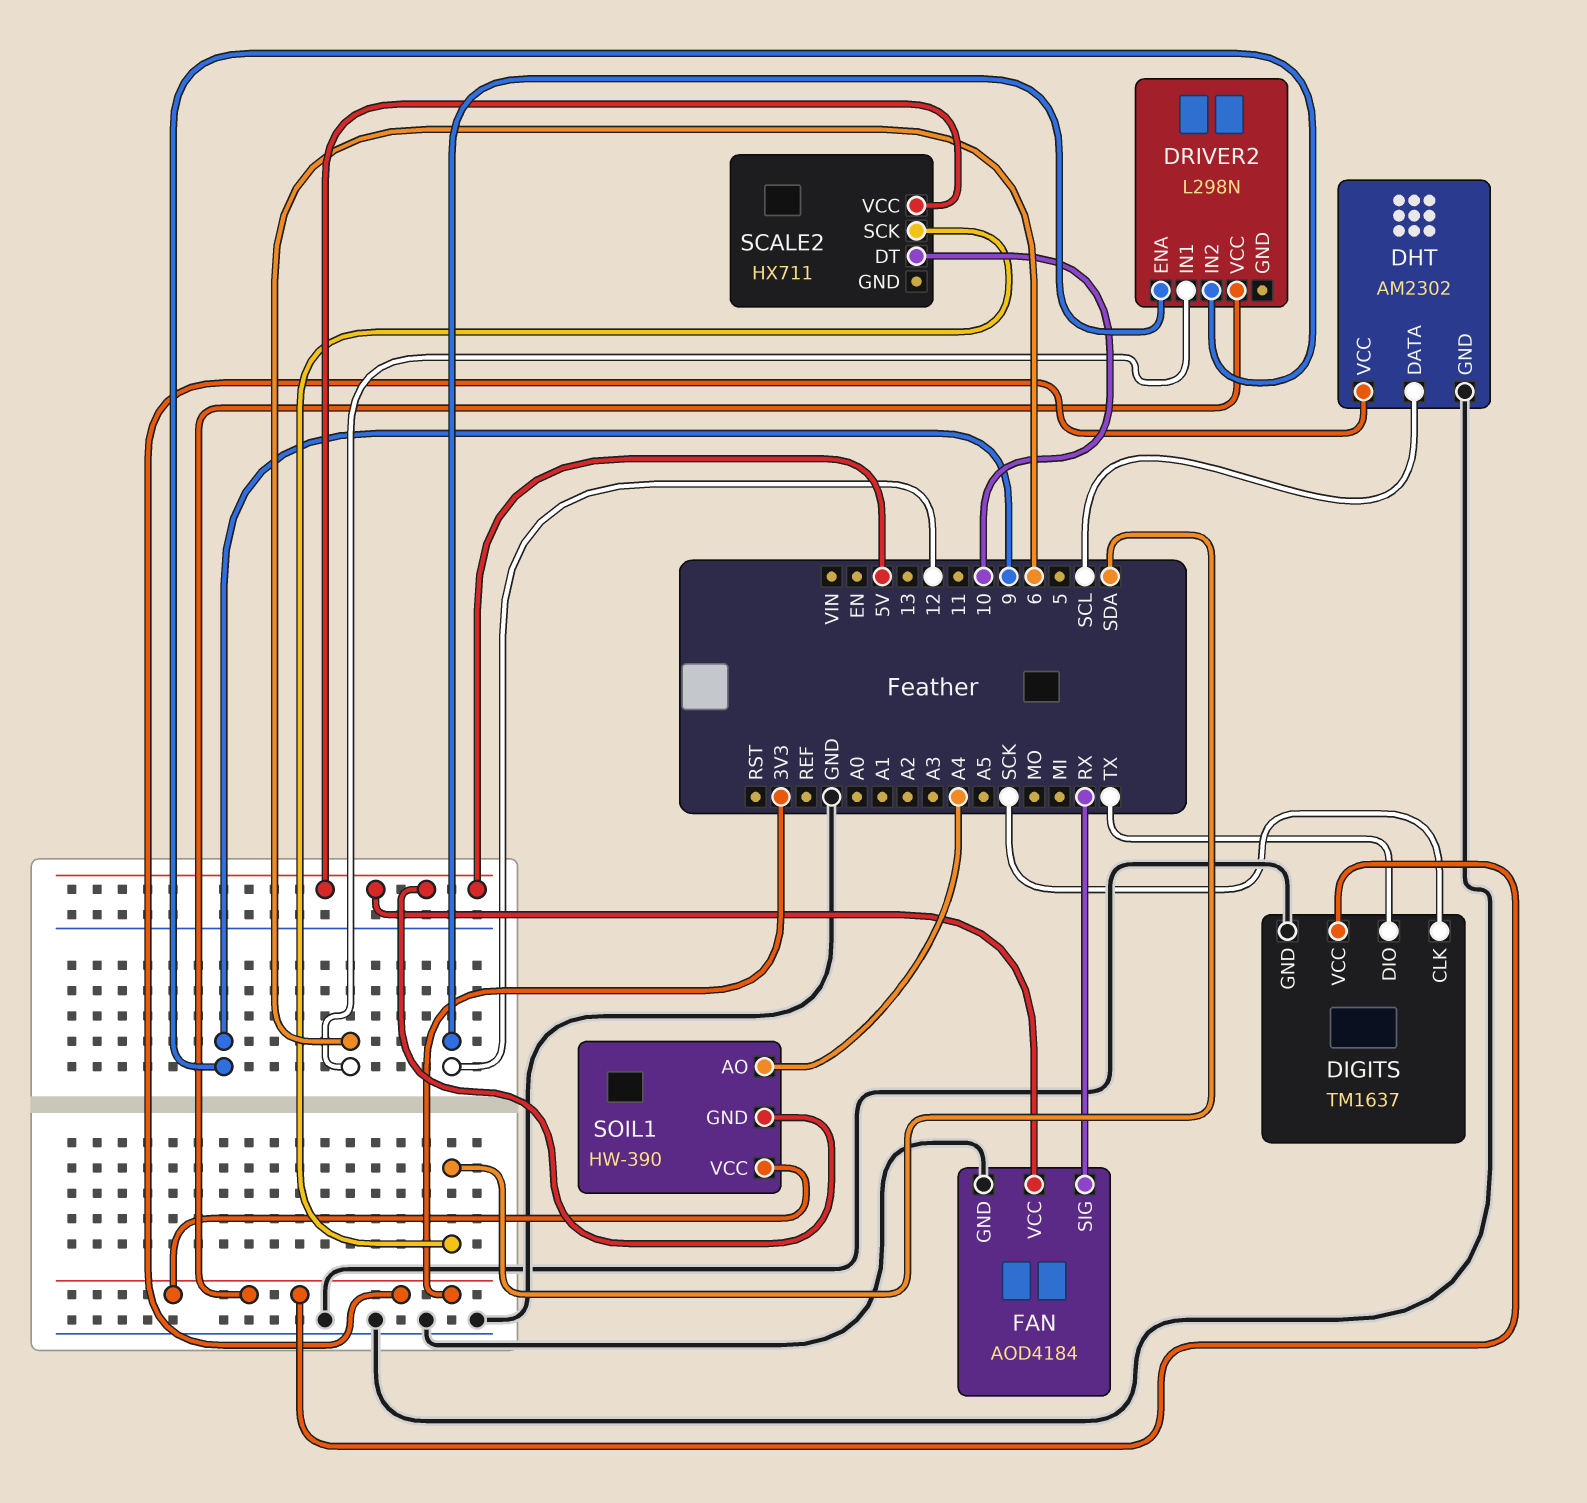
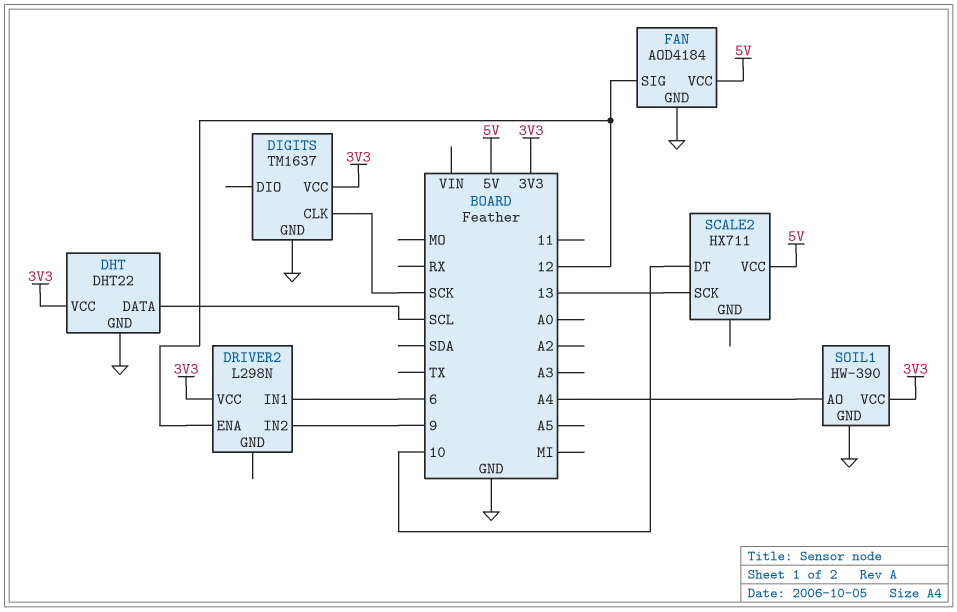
DHT: AM2302 -> DHT22
DIGITS pin DIO: TX -> none
FAN pin SIG: RX -> 12
SCALE2 pin SCK: SDA -> 13
SOIL1 pin GND: 5V -> GND

